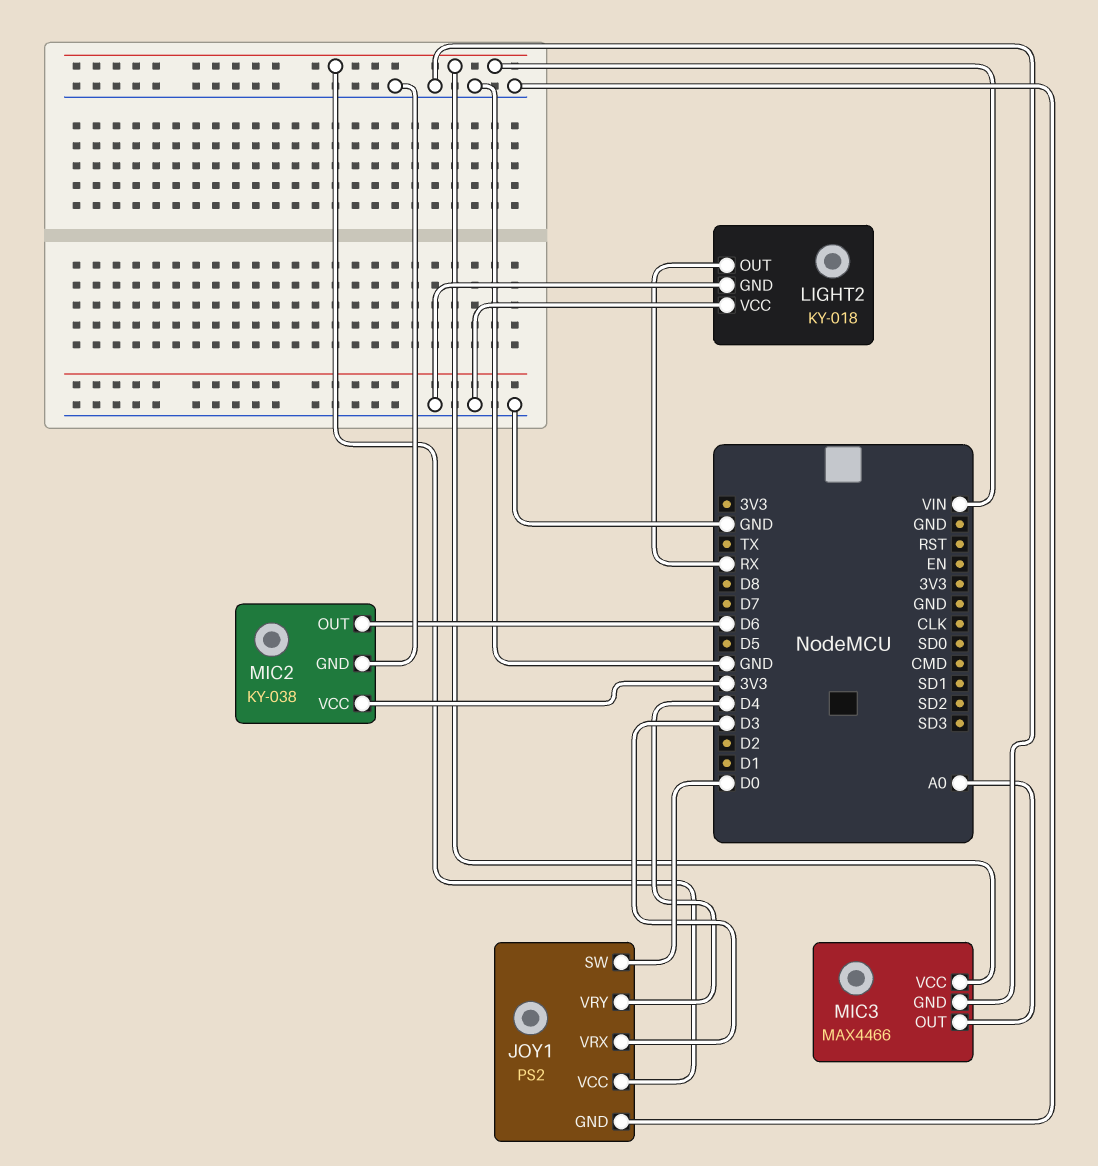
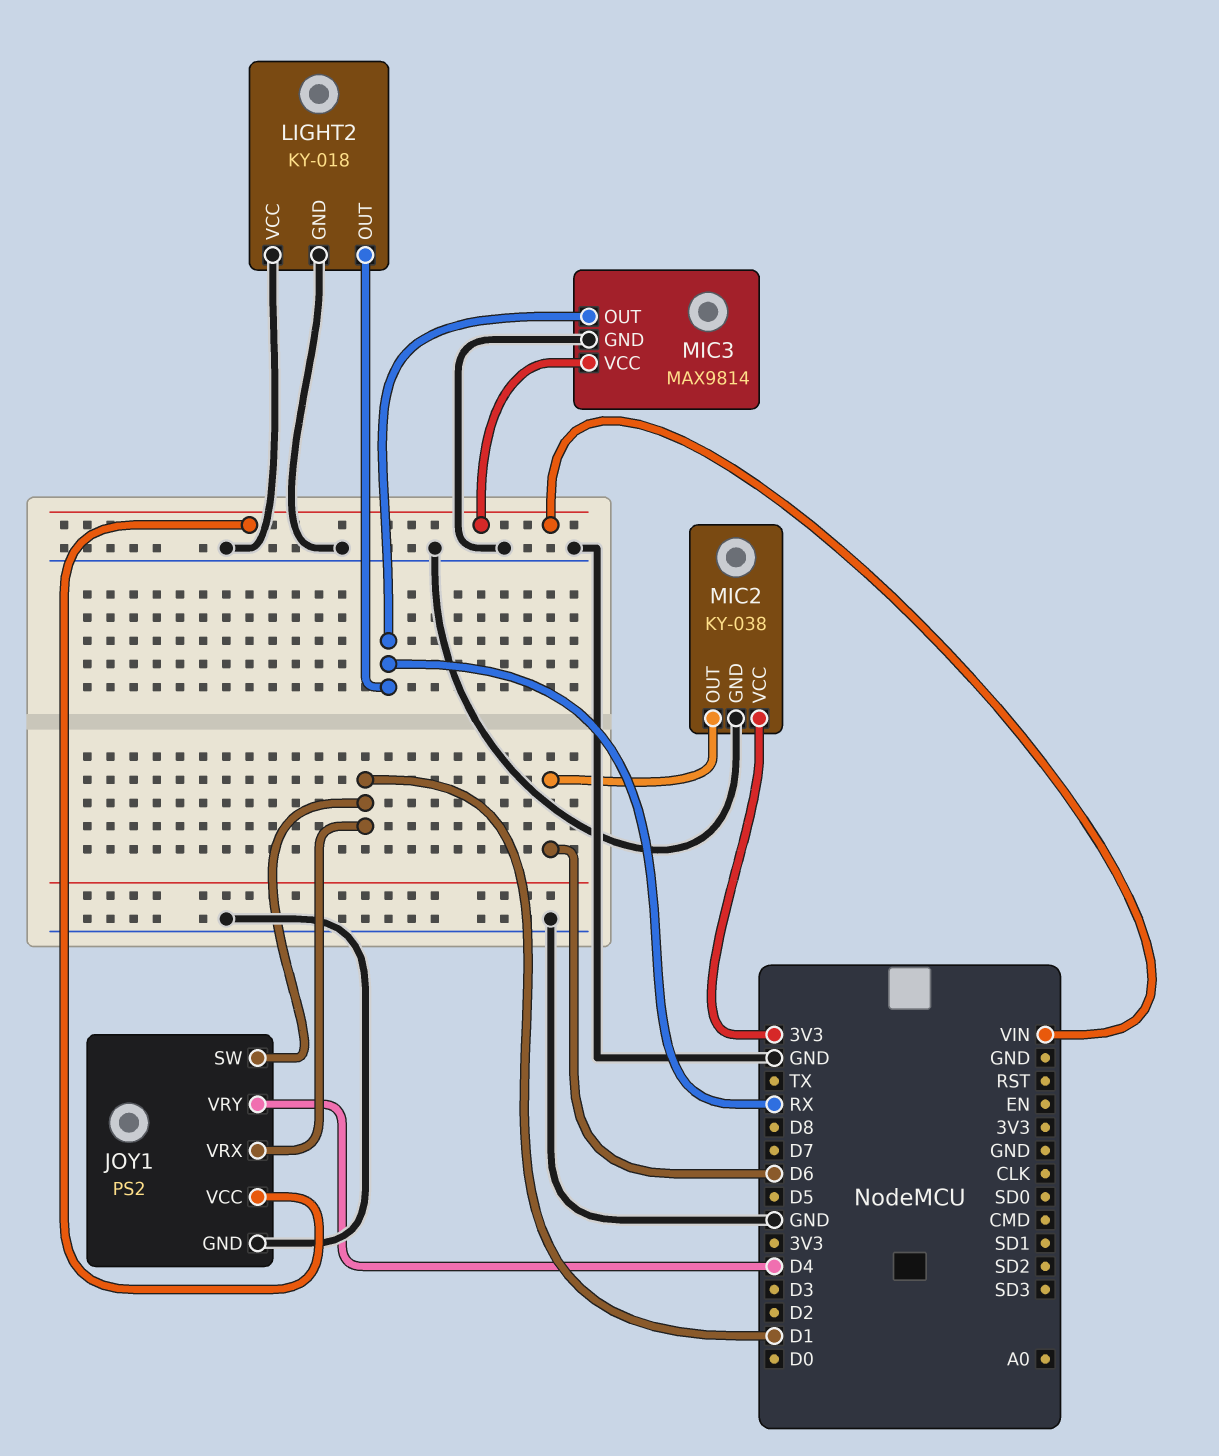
JOY1 pin SW: D0 -> D1
JOY1 pin VRX: D3 -> D1
MIC3: MAX4466 -> MAX9814
MIC3 pin OUT: A0 -> RX

